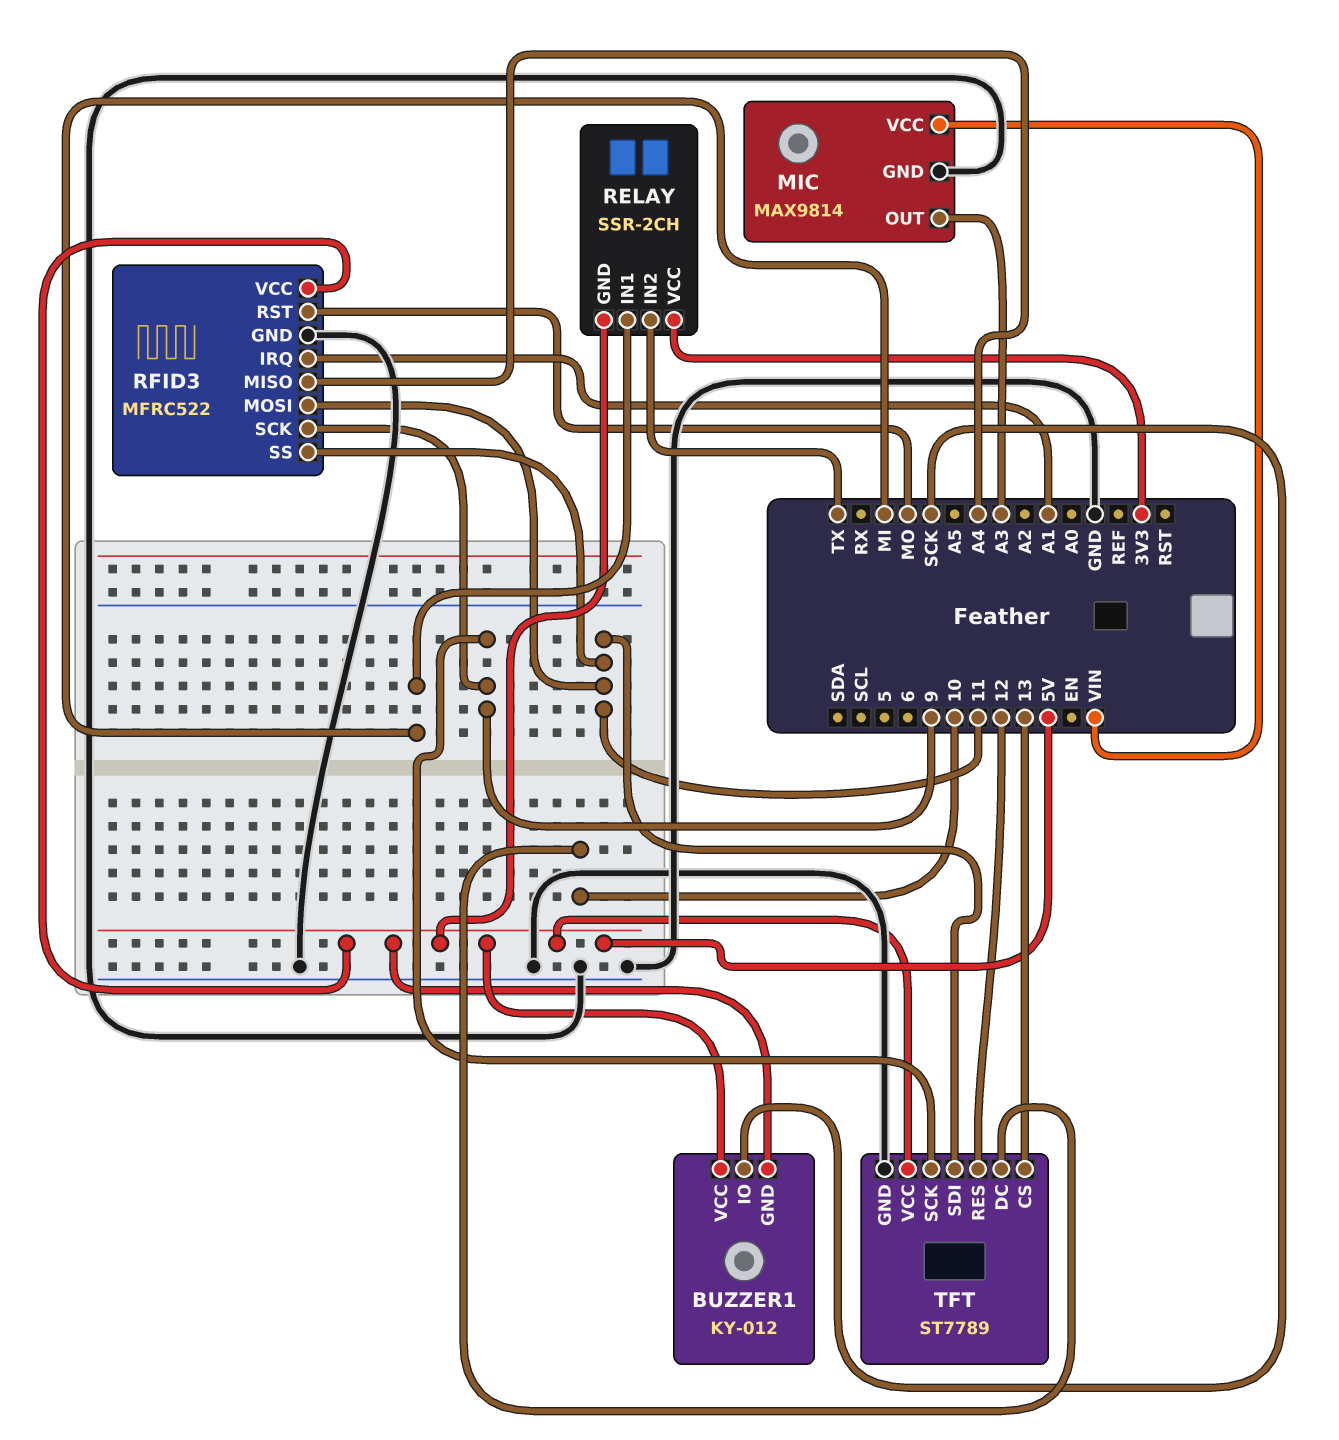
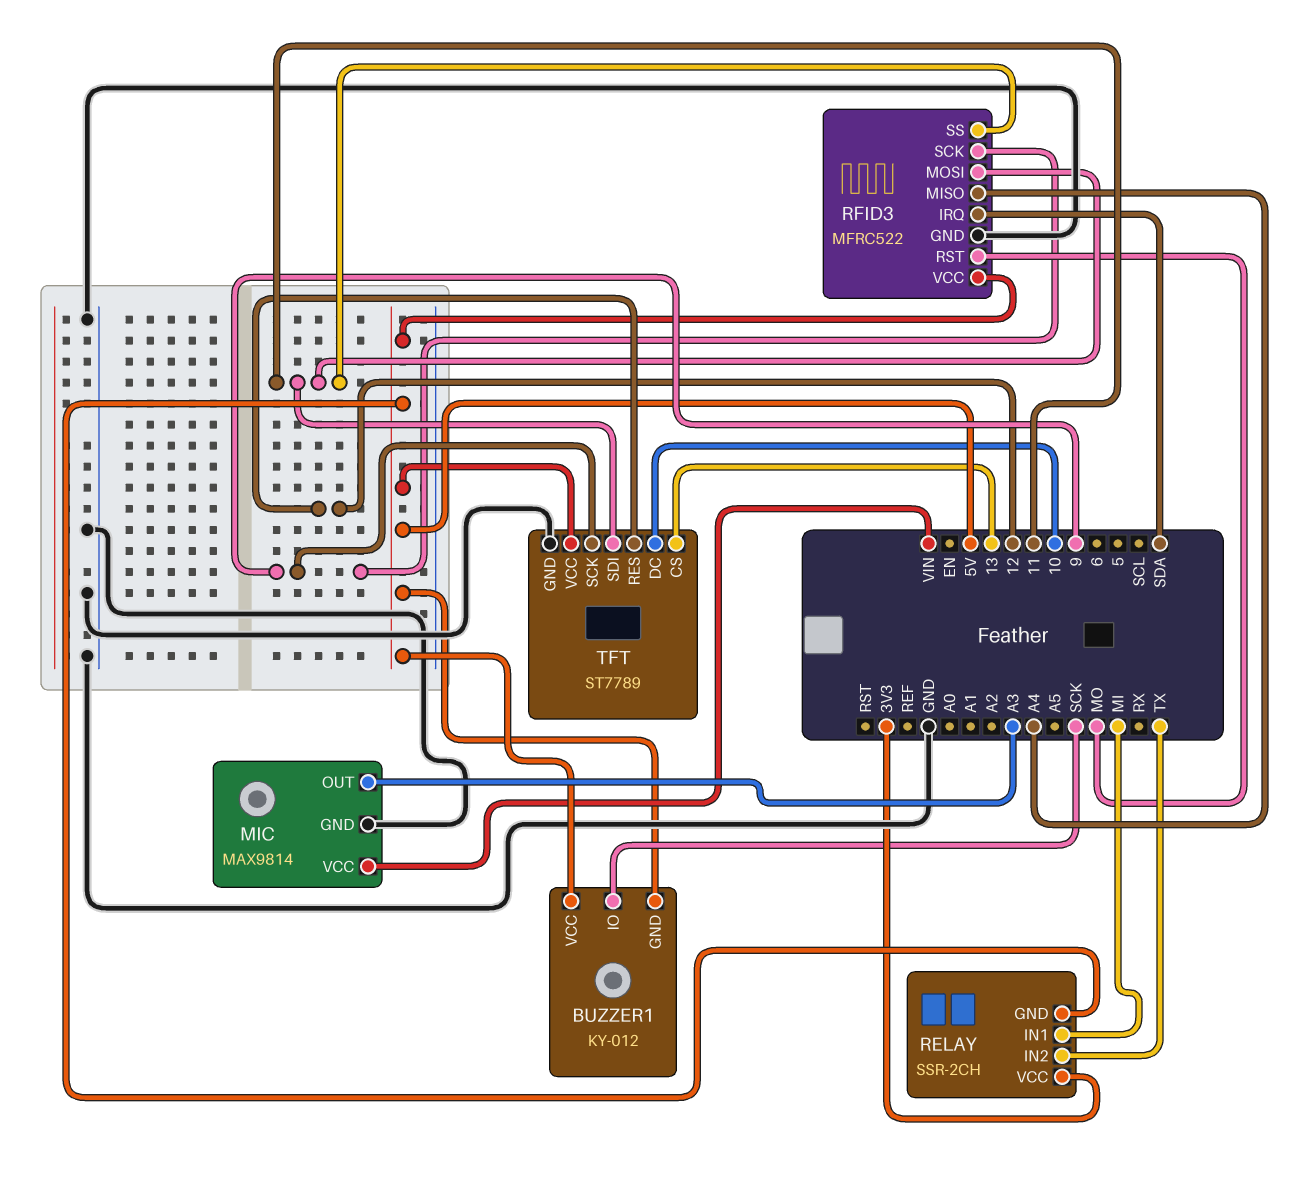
RFID3 pin IRQ: A1 -> SDA

